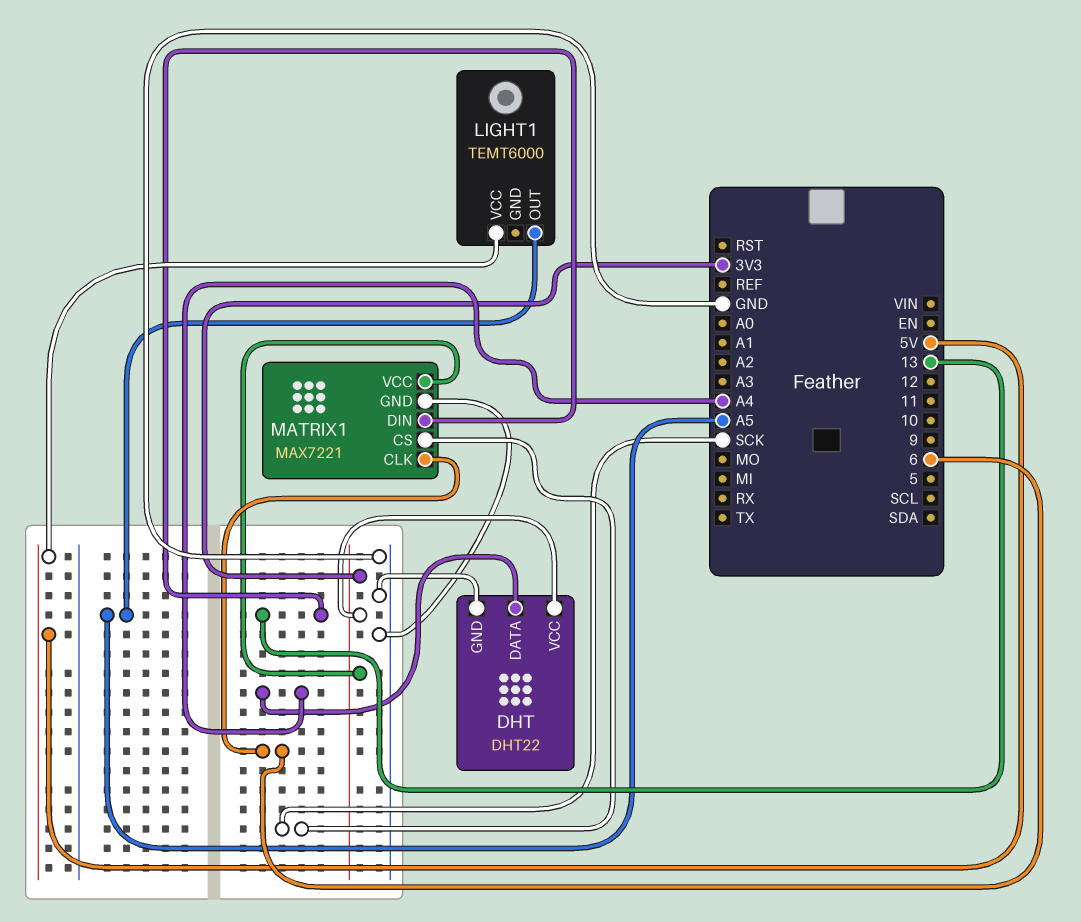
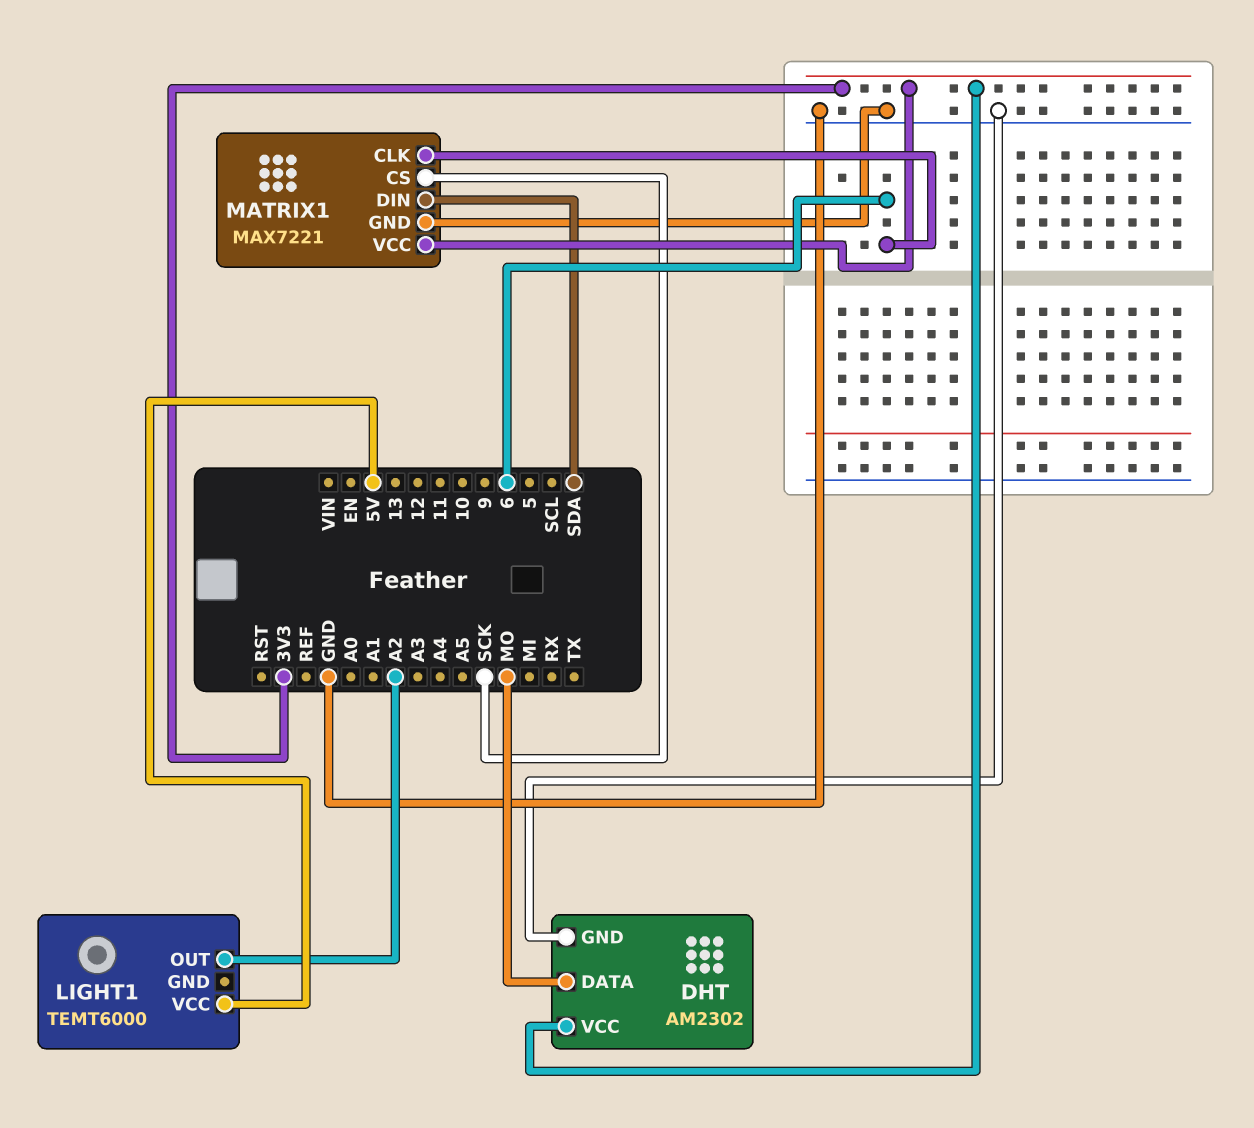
DHT: DHT22 -> AM2302
DHT pin DATA: A4 -> MO
LIGHT1 pin OUT: A5 -> A2
MATRIX1 pin DIN: 13 -> SDA

